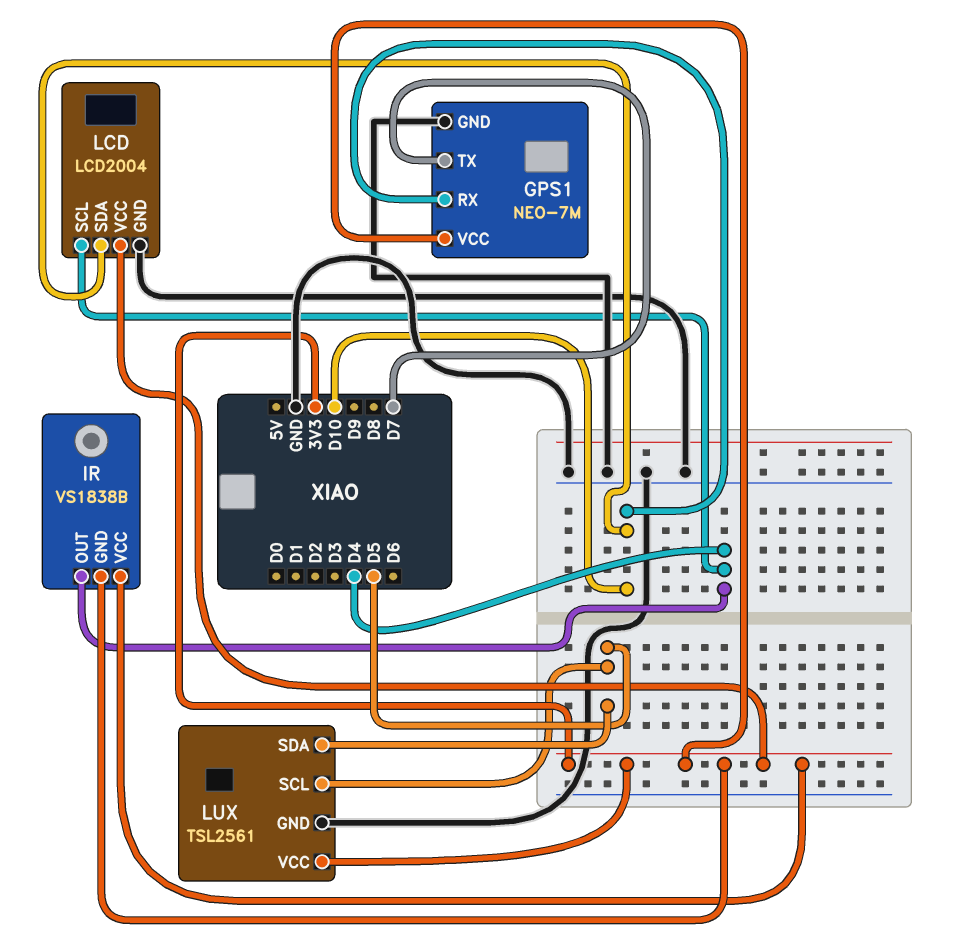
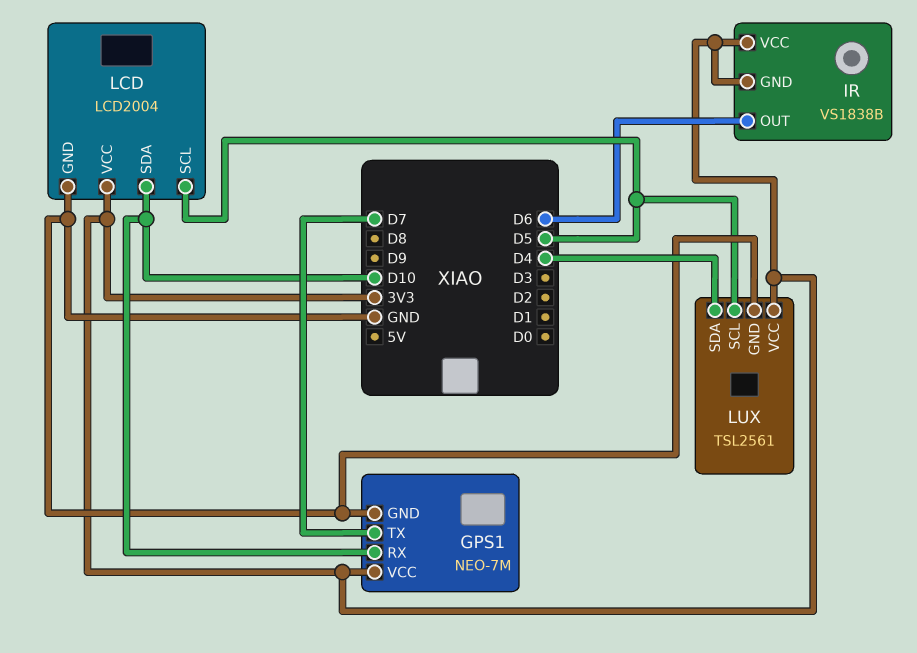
IR pin OUT: D4 -> D6
LCD pin SCL: D4 -> D5
LUX pin SDA: D5 -> D4

